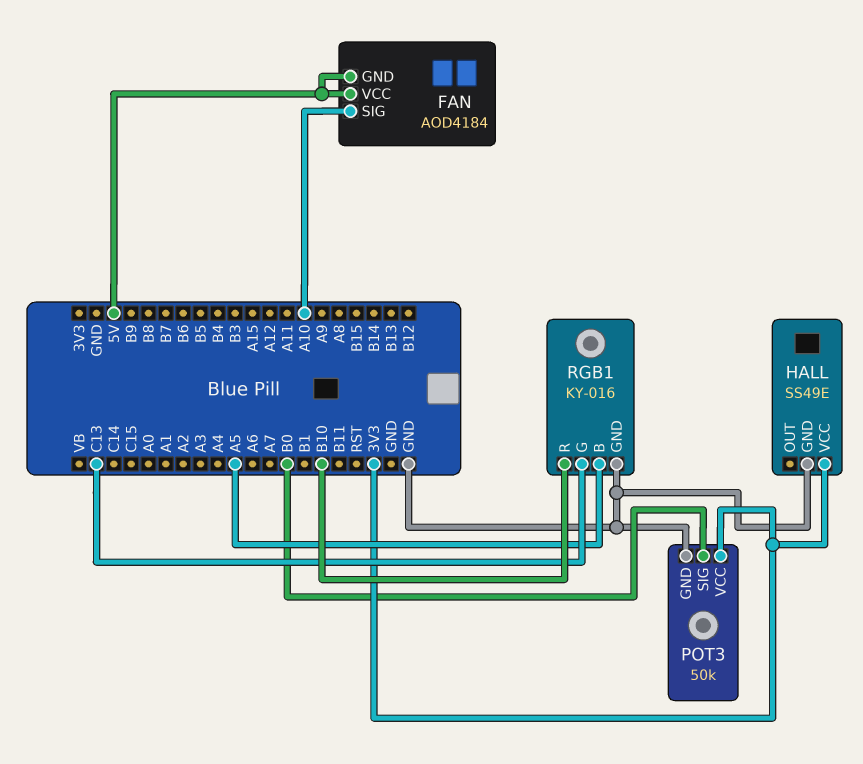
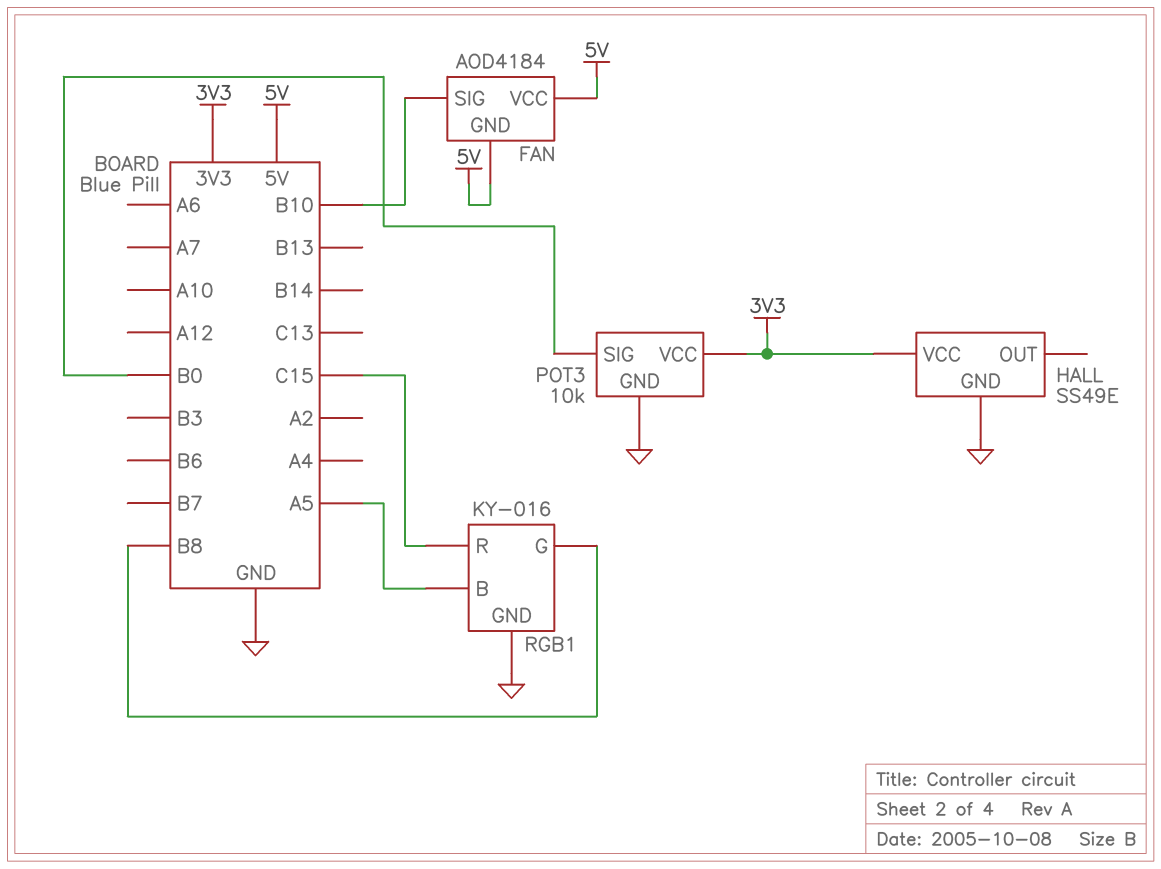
FAN pin SIG: A10 -> B10
POT3: 50k -> 10k
RGB1 pin G: C13 -> B8
RGB1 pin R: B10 -> C15

